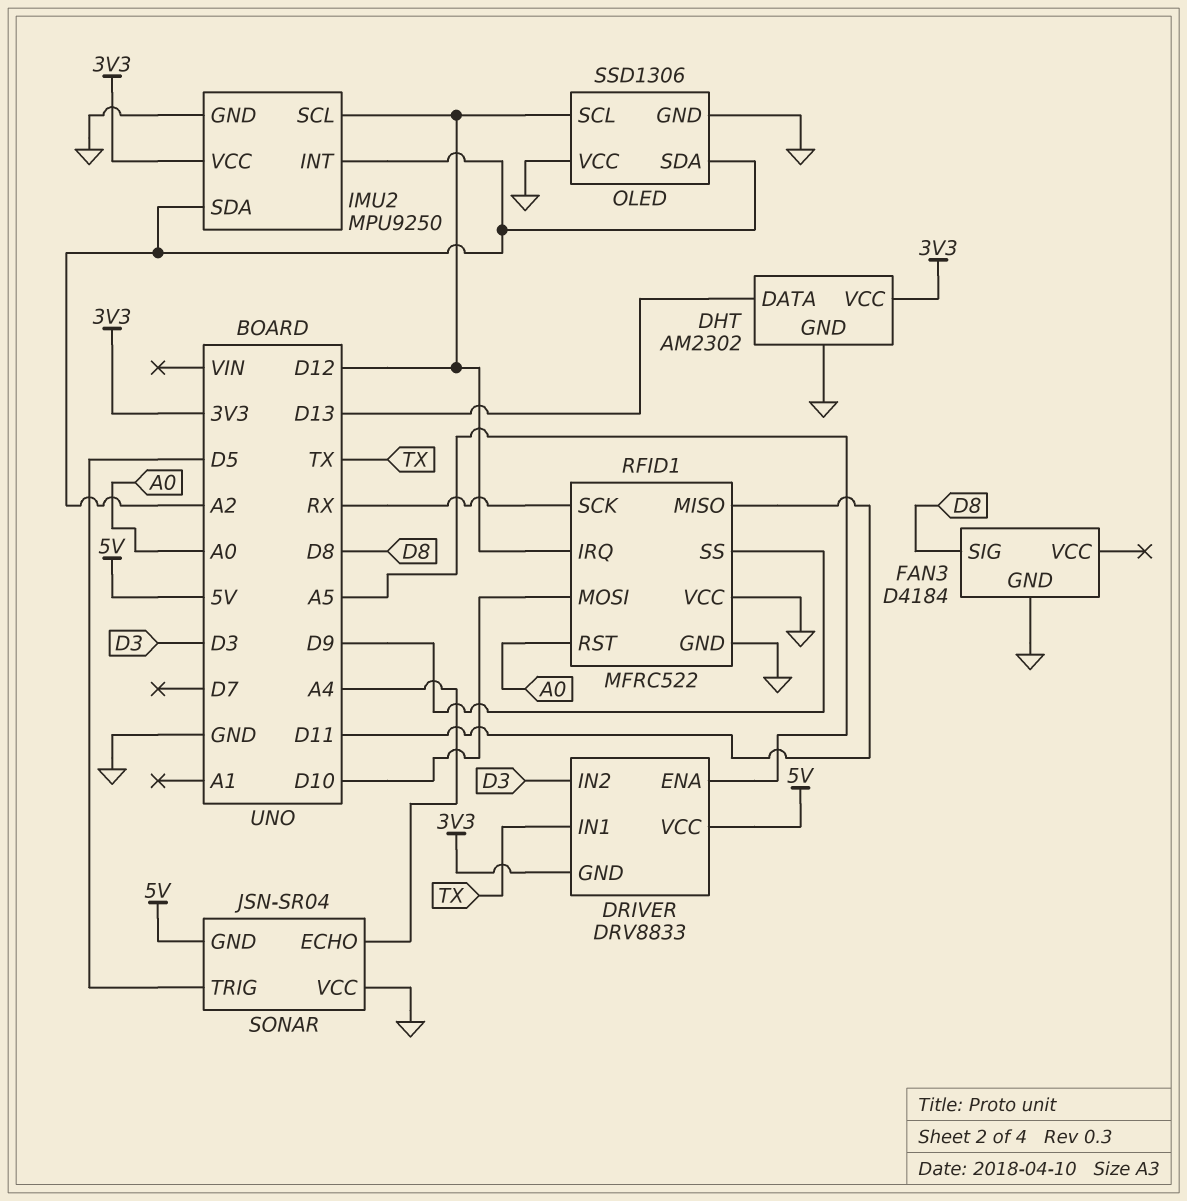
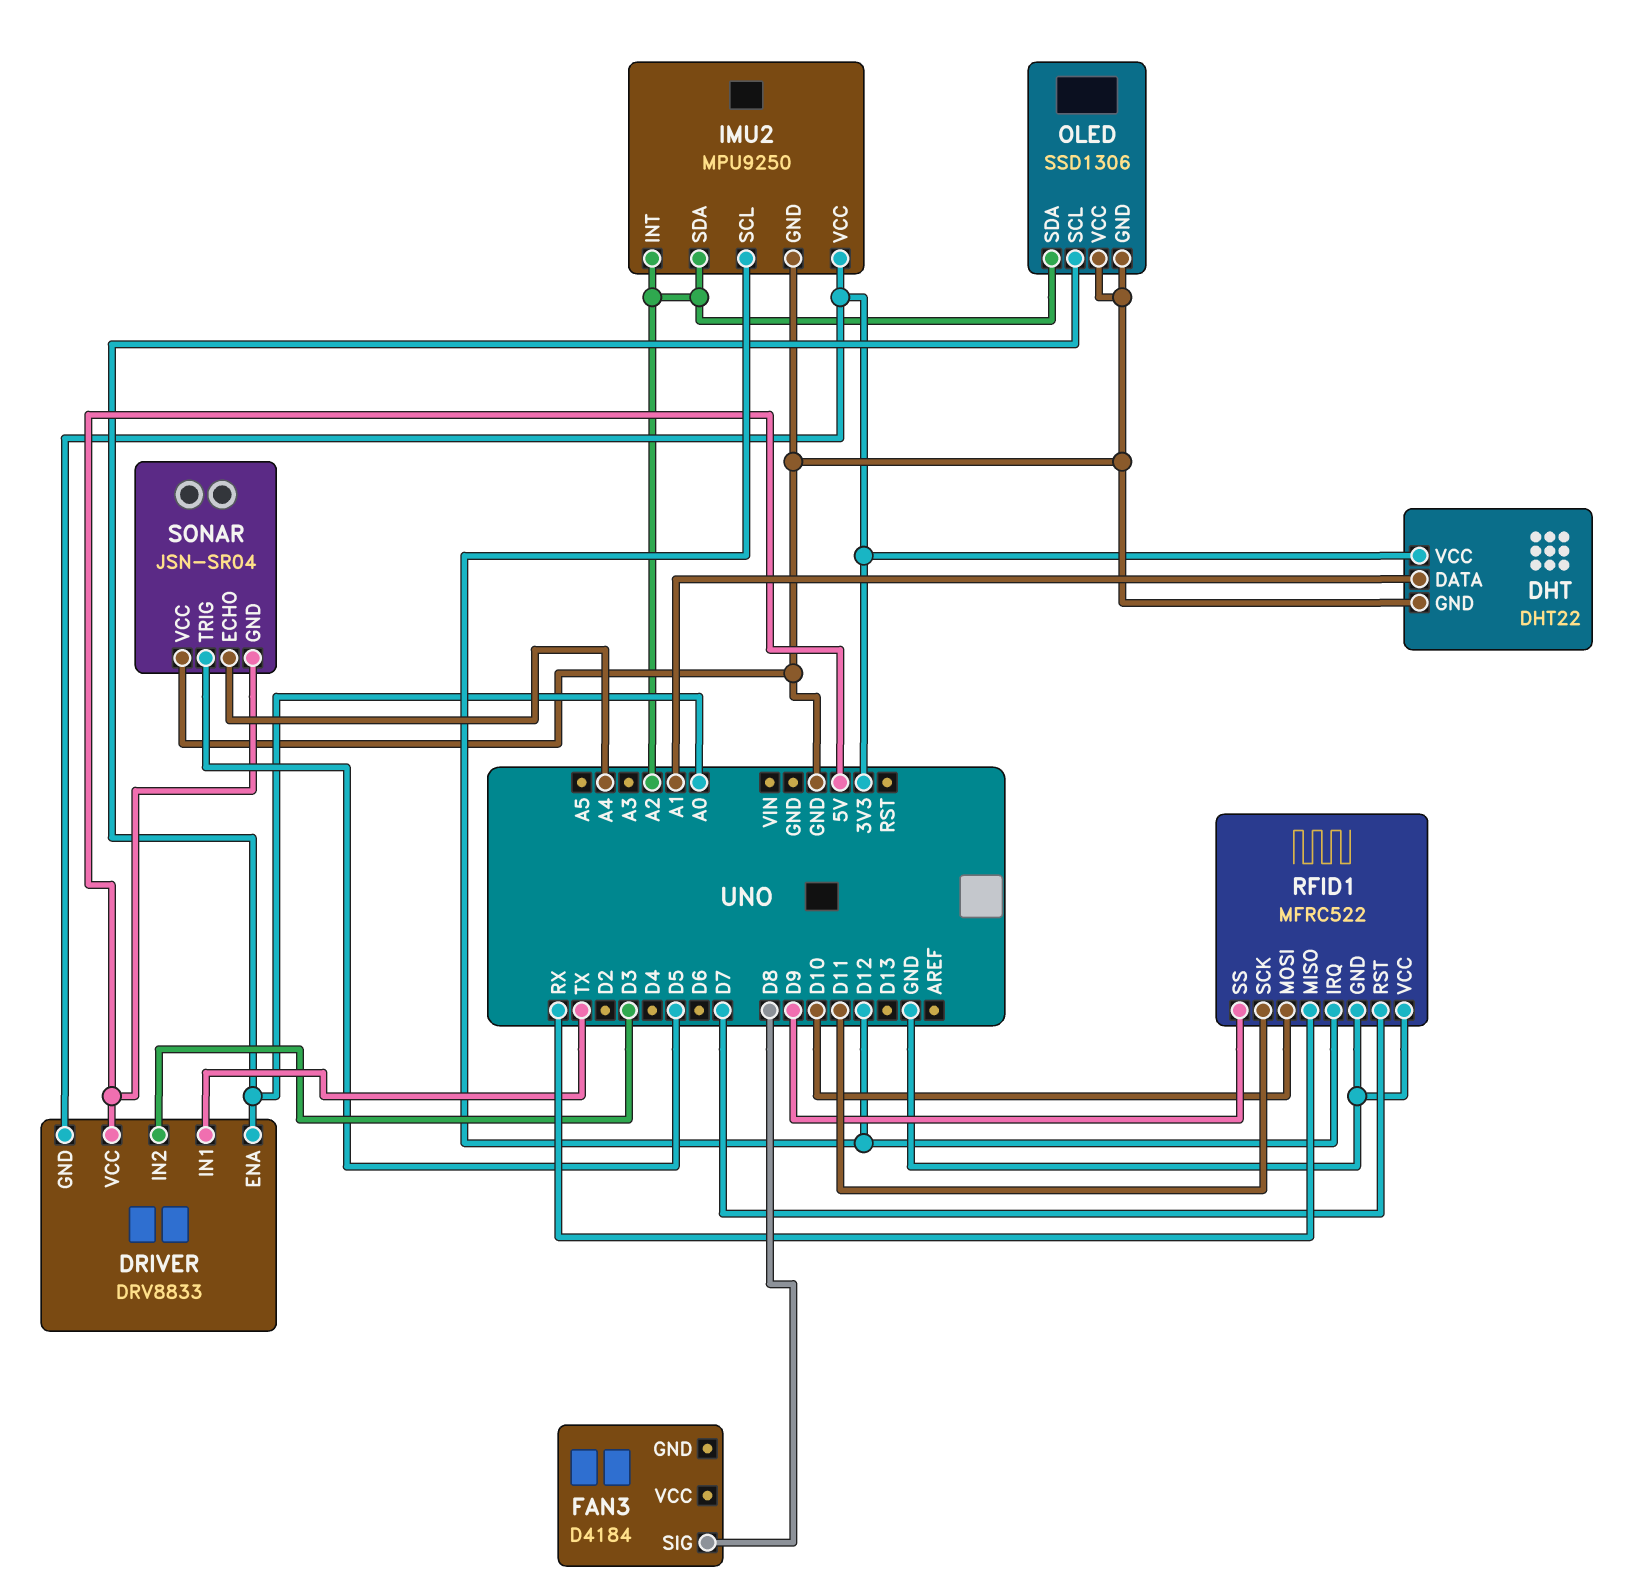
DHT: AM2302 -> DHT22
DHT pin DATA: D13 -> A1
DRIVER pin ENA: A5 -> A0
FAN3 pin GND: GND -> none
OLED pin SCL: D12 -> A0
RFID1 pin MISO: D11 -> RX
RFID1 pin RST: A0 -> D7
RFID1 pin SCK: RX -> D11

